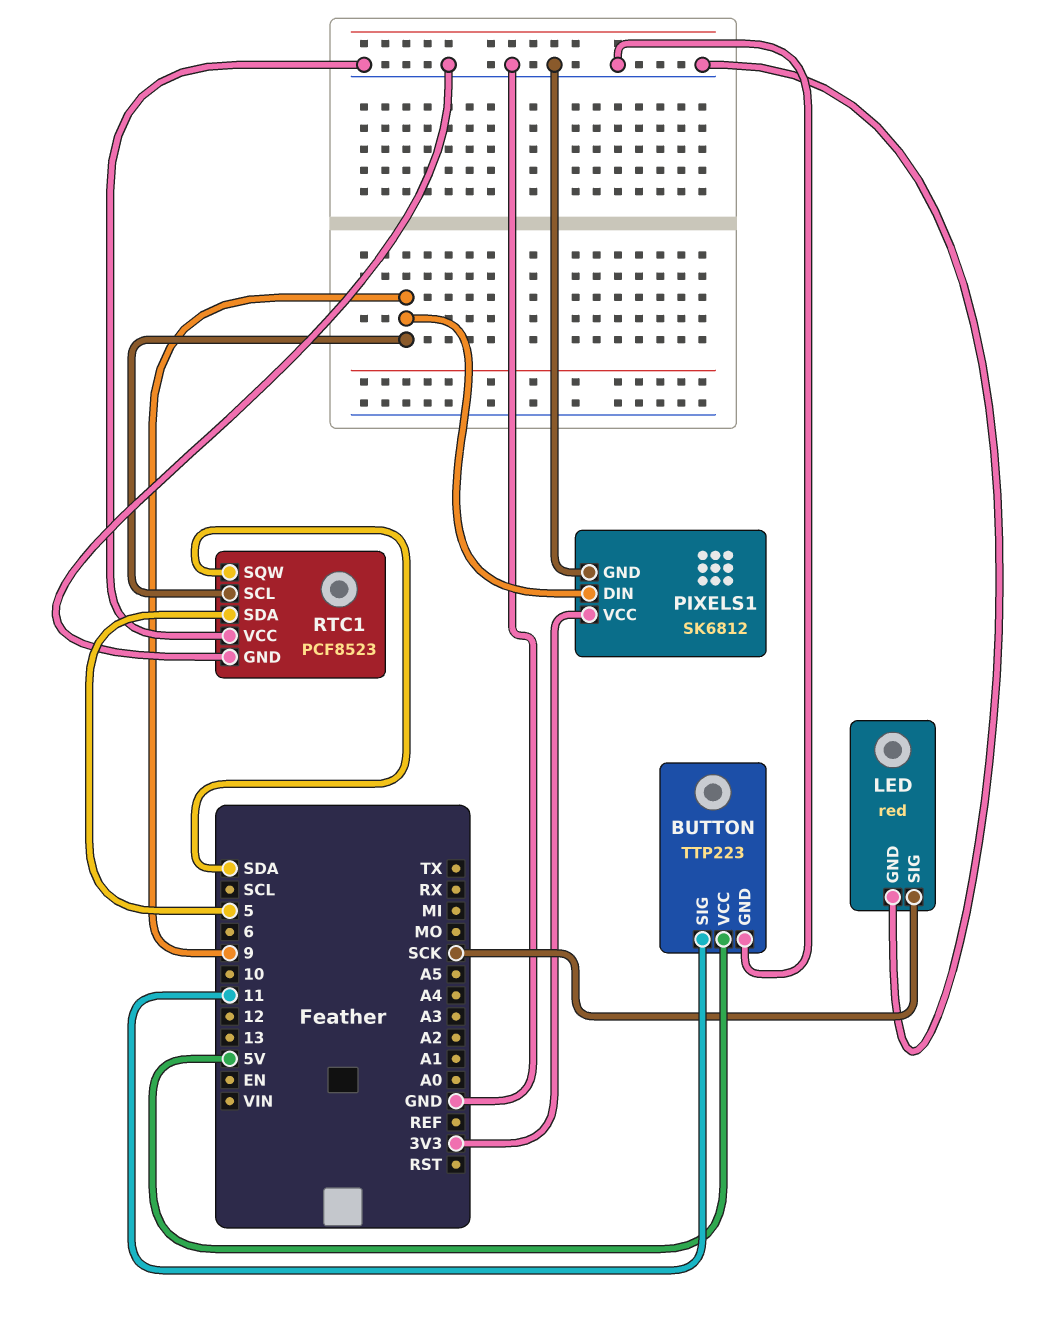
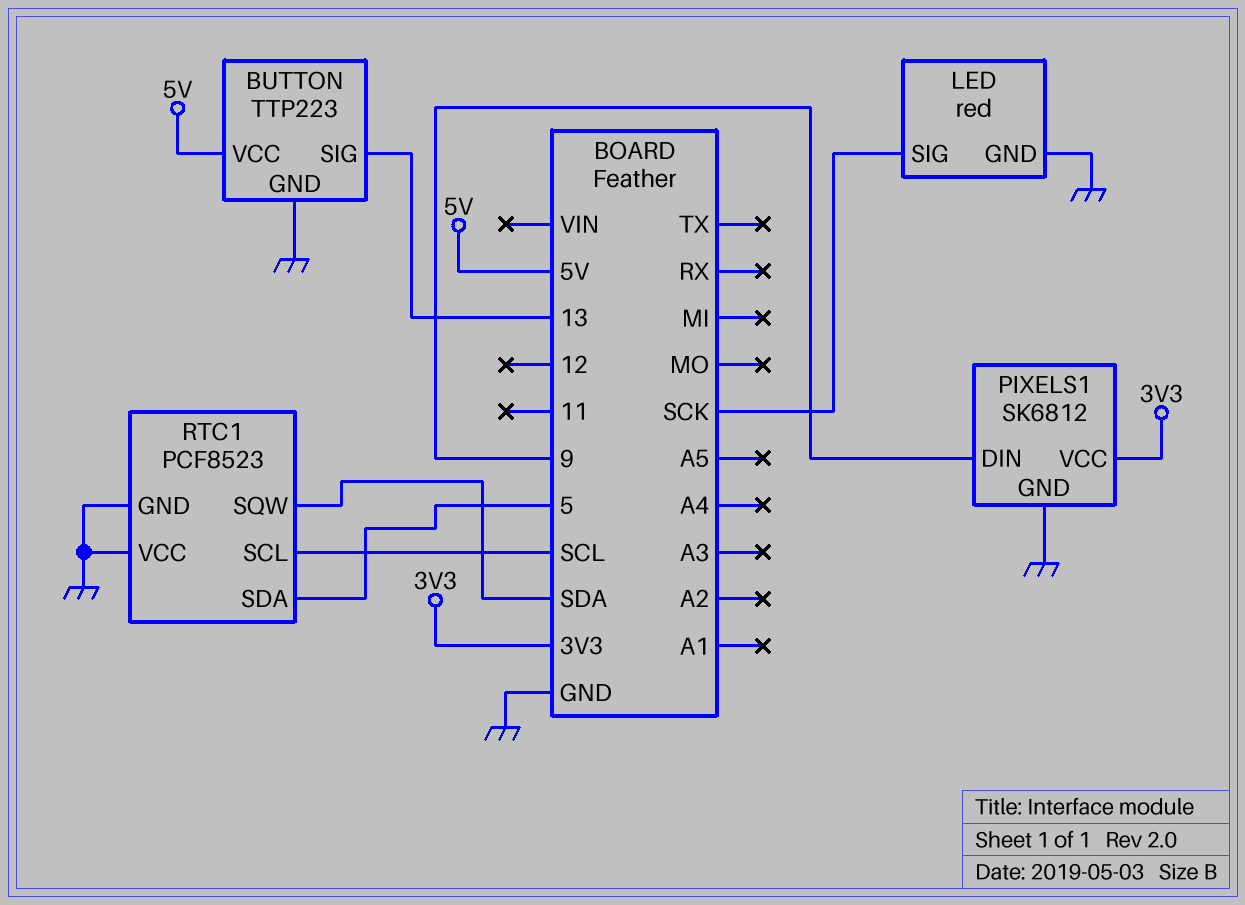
BUTTON pin SIG: 11 -> 13
RTC1 pin SCL: 9 -> SCL

